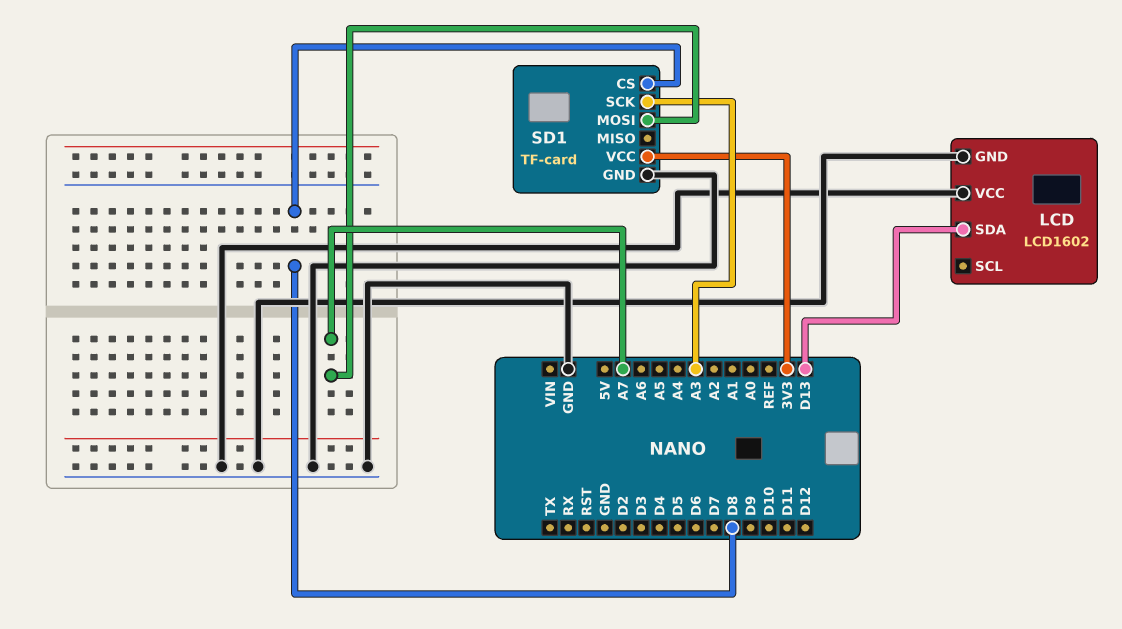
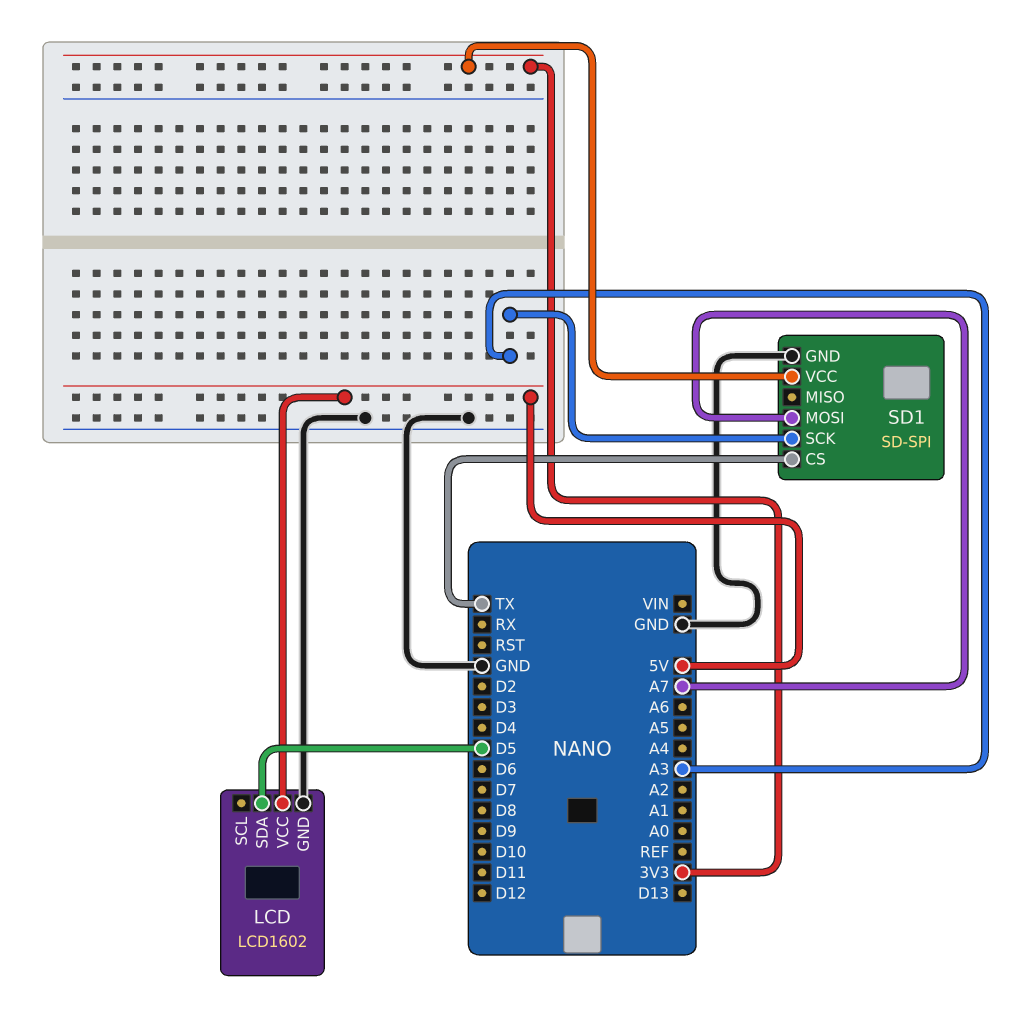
LCD pin SDA: D13 -> D5
LCD pin VCC: GND -> 5V
SD1: TF-card -> SD-SPI
SD1 pin CS: D8 -> TX

